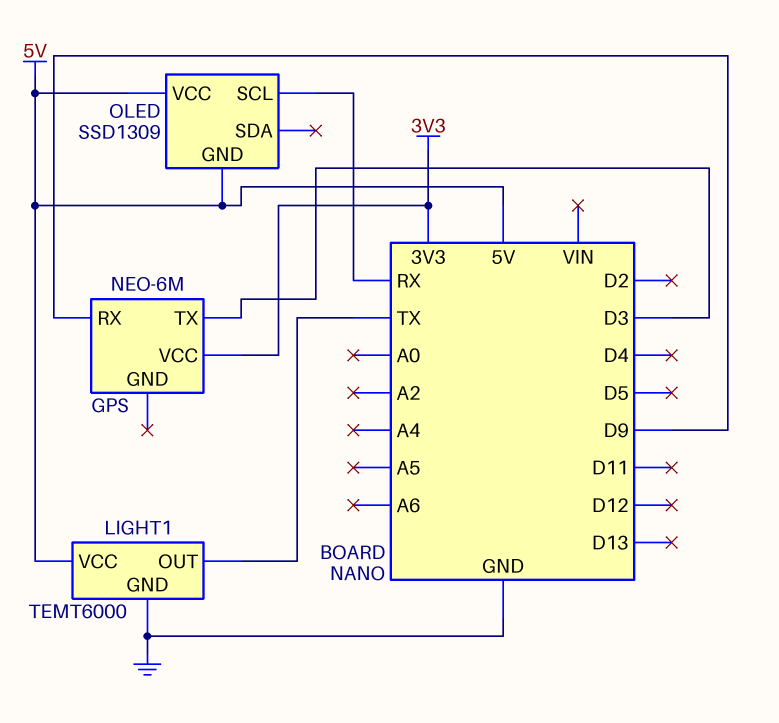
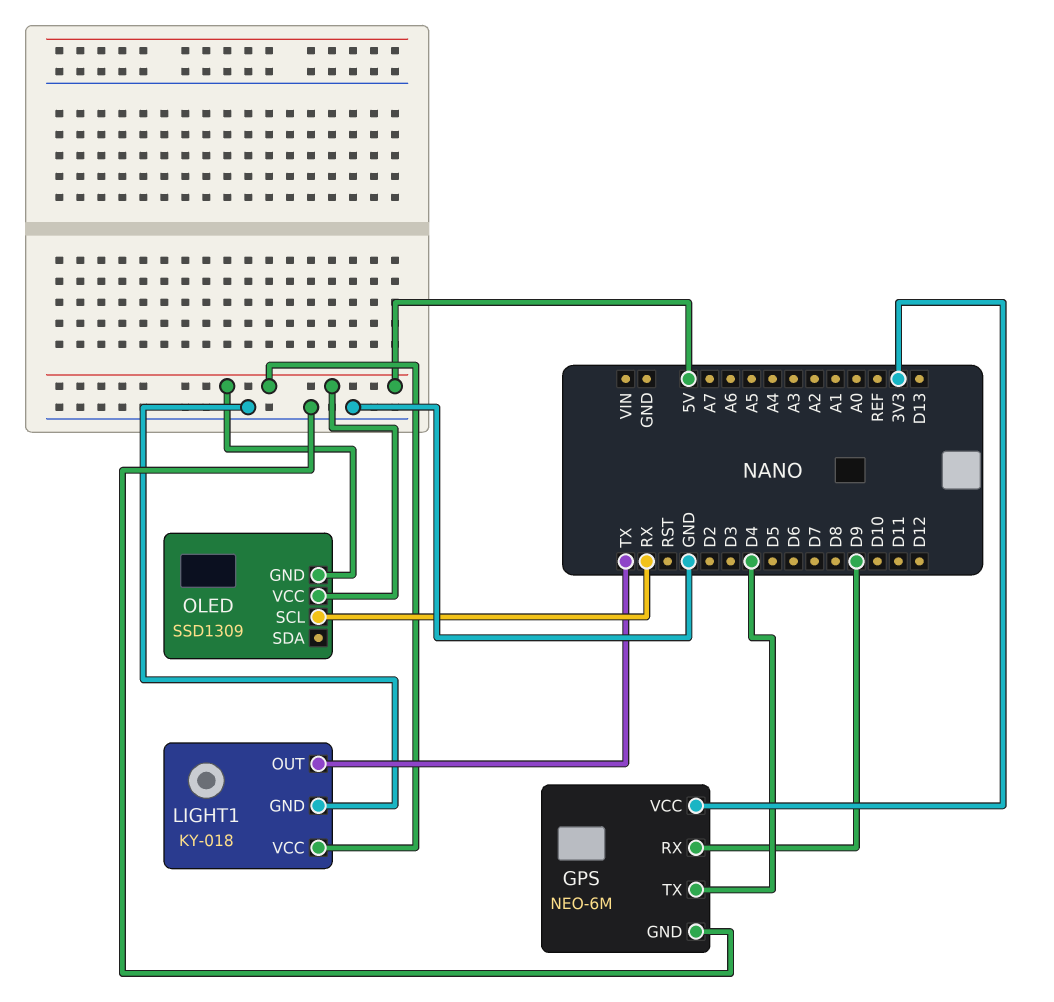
GPS pin GND: none -> GND
GPS pin TX: D3 -> D4
LIGHT1: TEMT6000 -> KY-018

